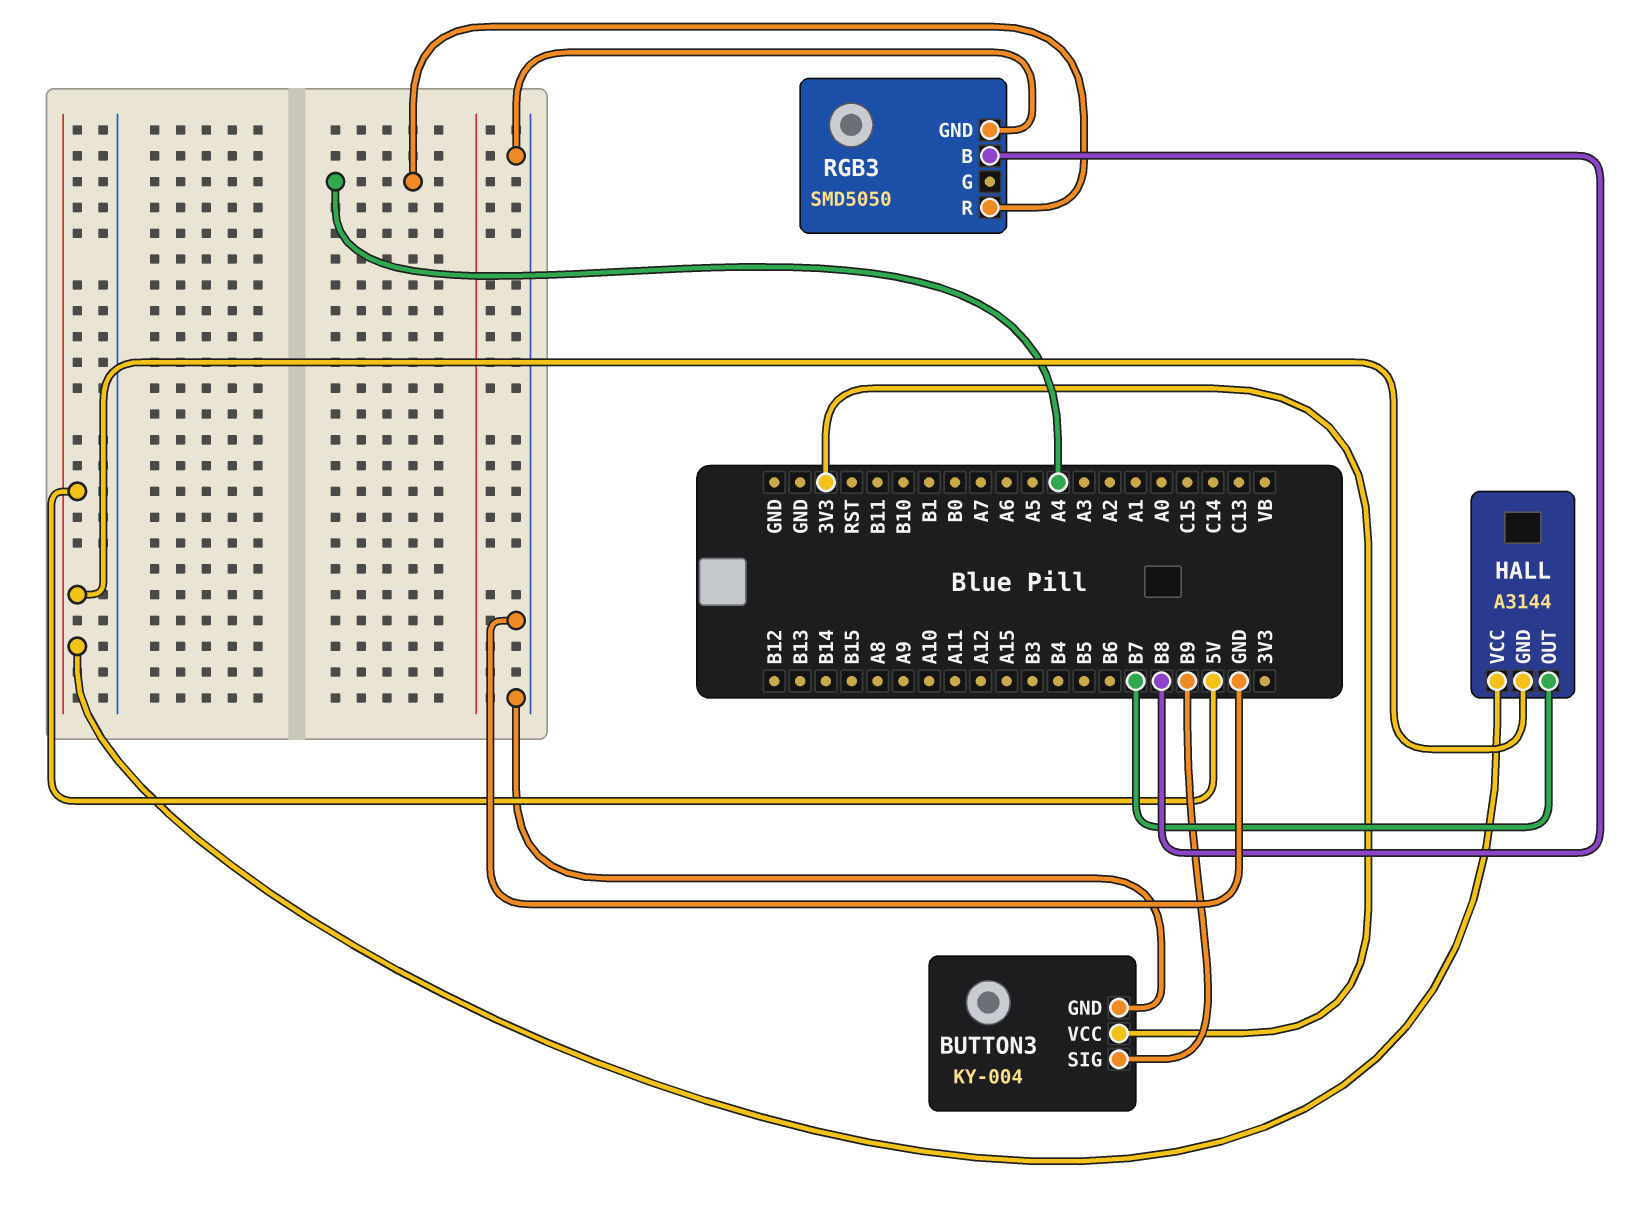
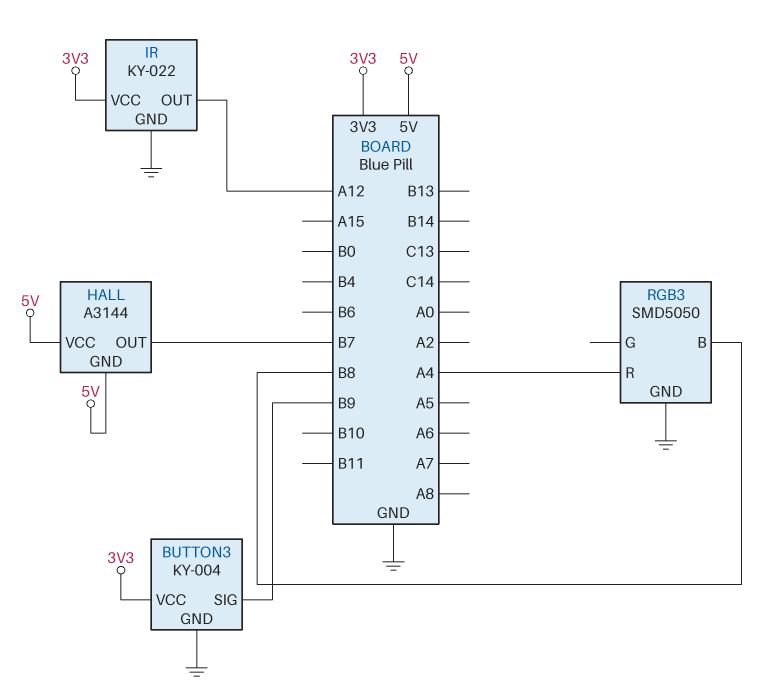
IR: none -> KY-022
IR pin GND: none -> GND
IR pin OUT: none -> A12
IR pin VCC: none -> 3V3

